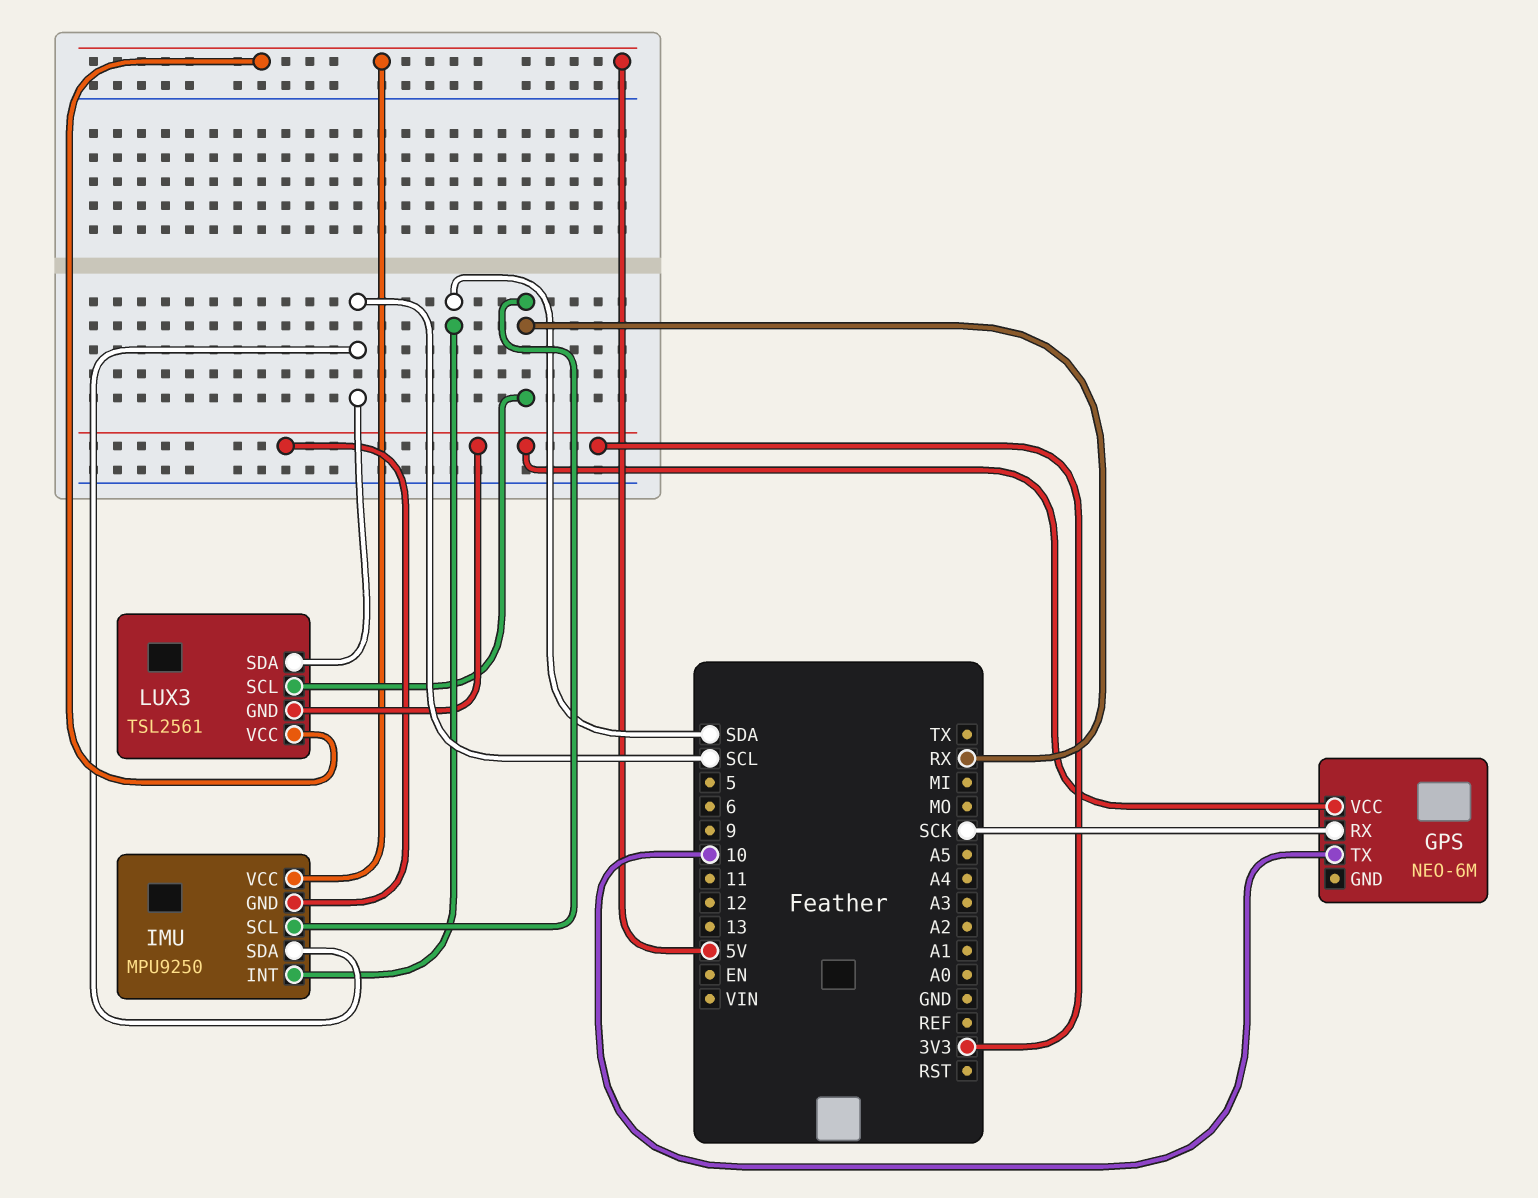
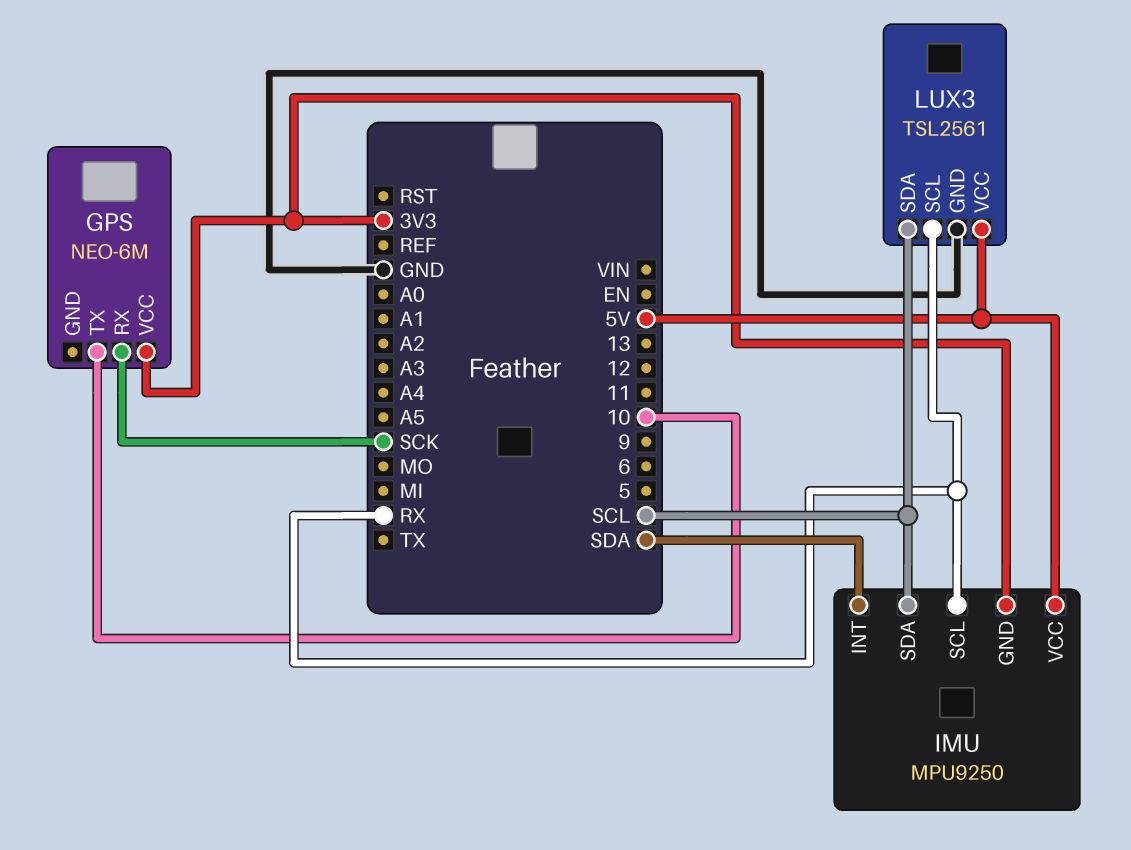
LUX3 pin GND: 3V3 -> GND

